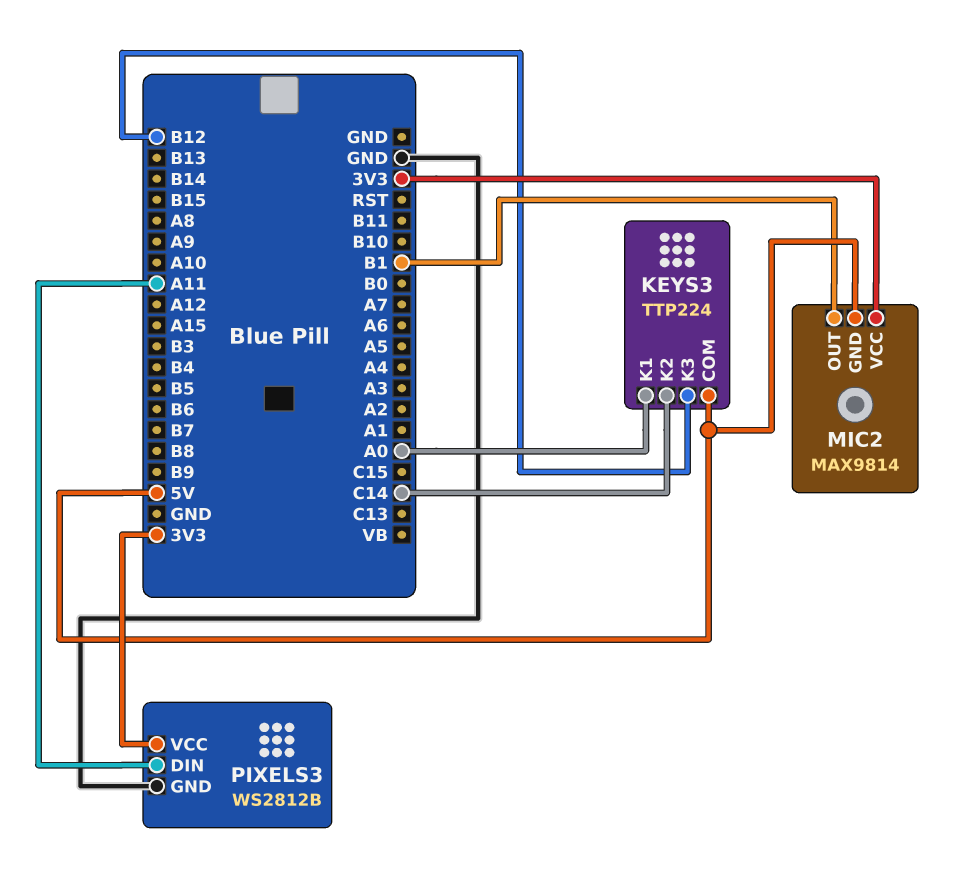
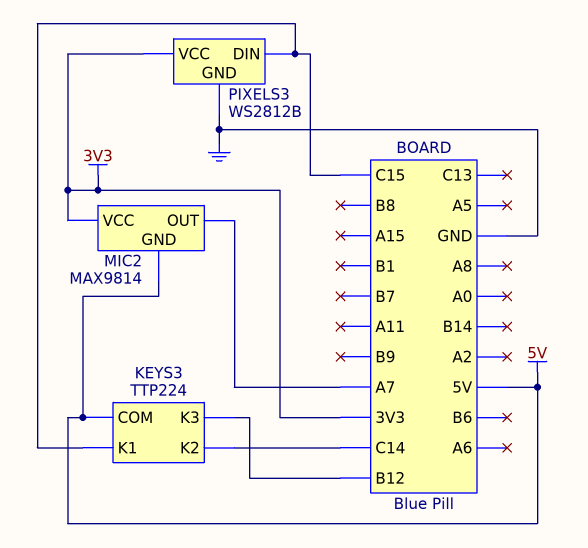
KEYS3 pin K1: A0 -> C15
MIC2 pin OUT: B1 -> A7
PIXELS3 pin DIN: A11 -> C15

